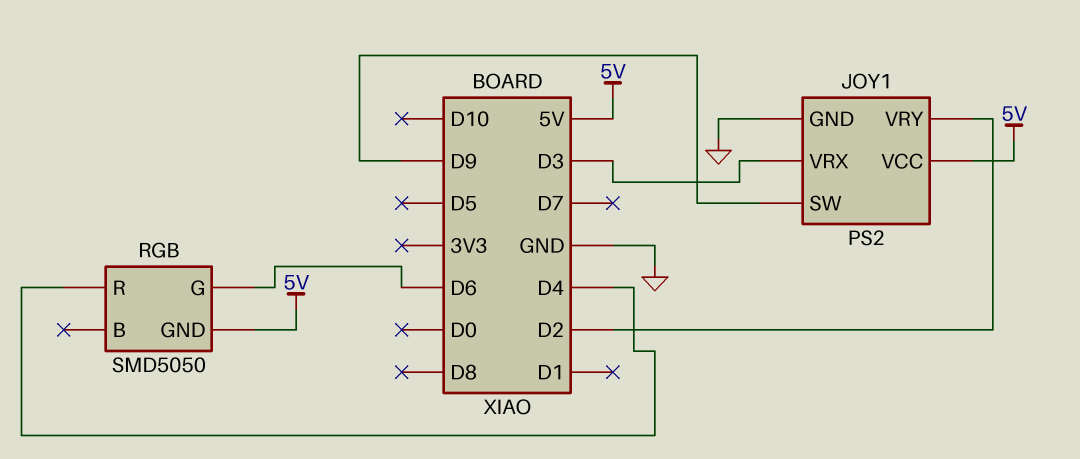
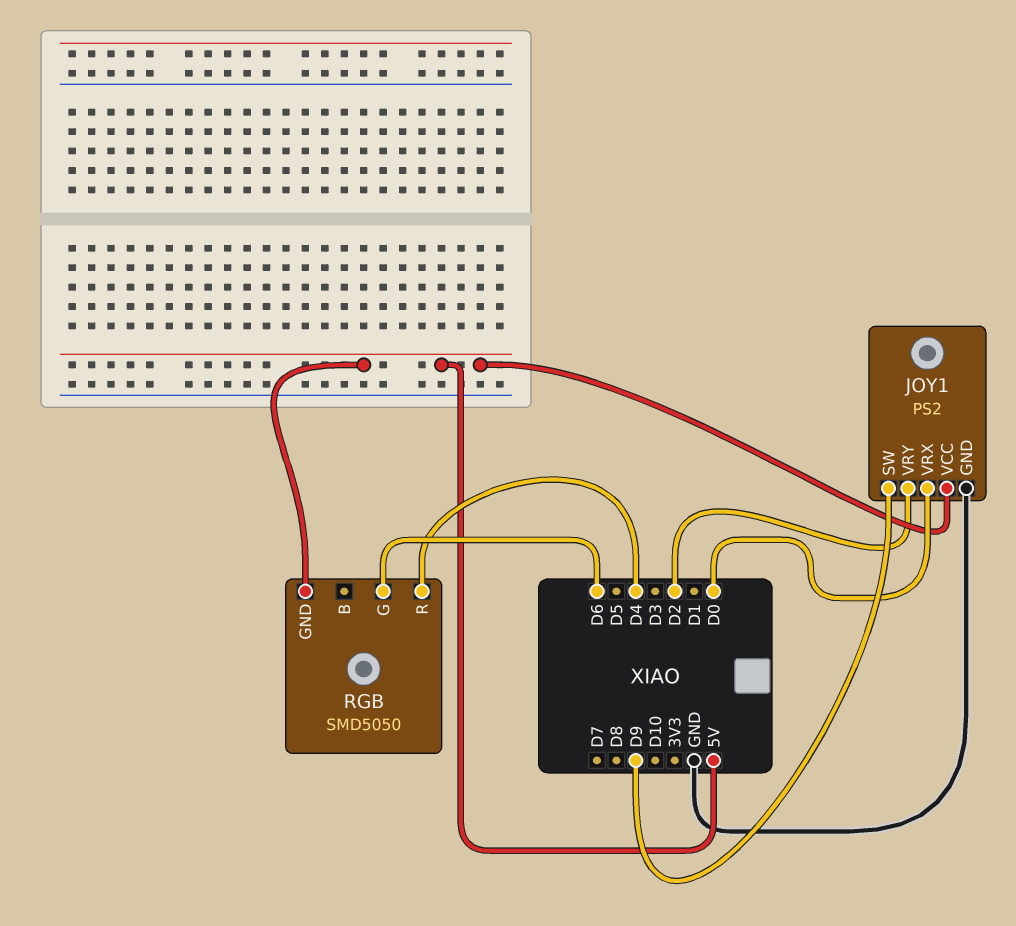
JOY1 pin VRX: D3 -> D0

